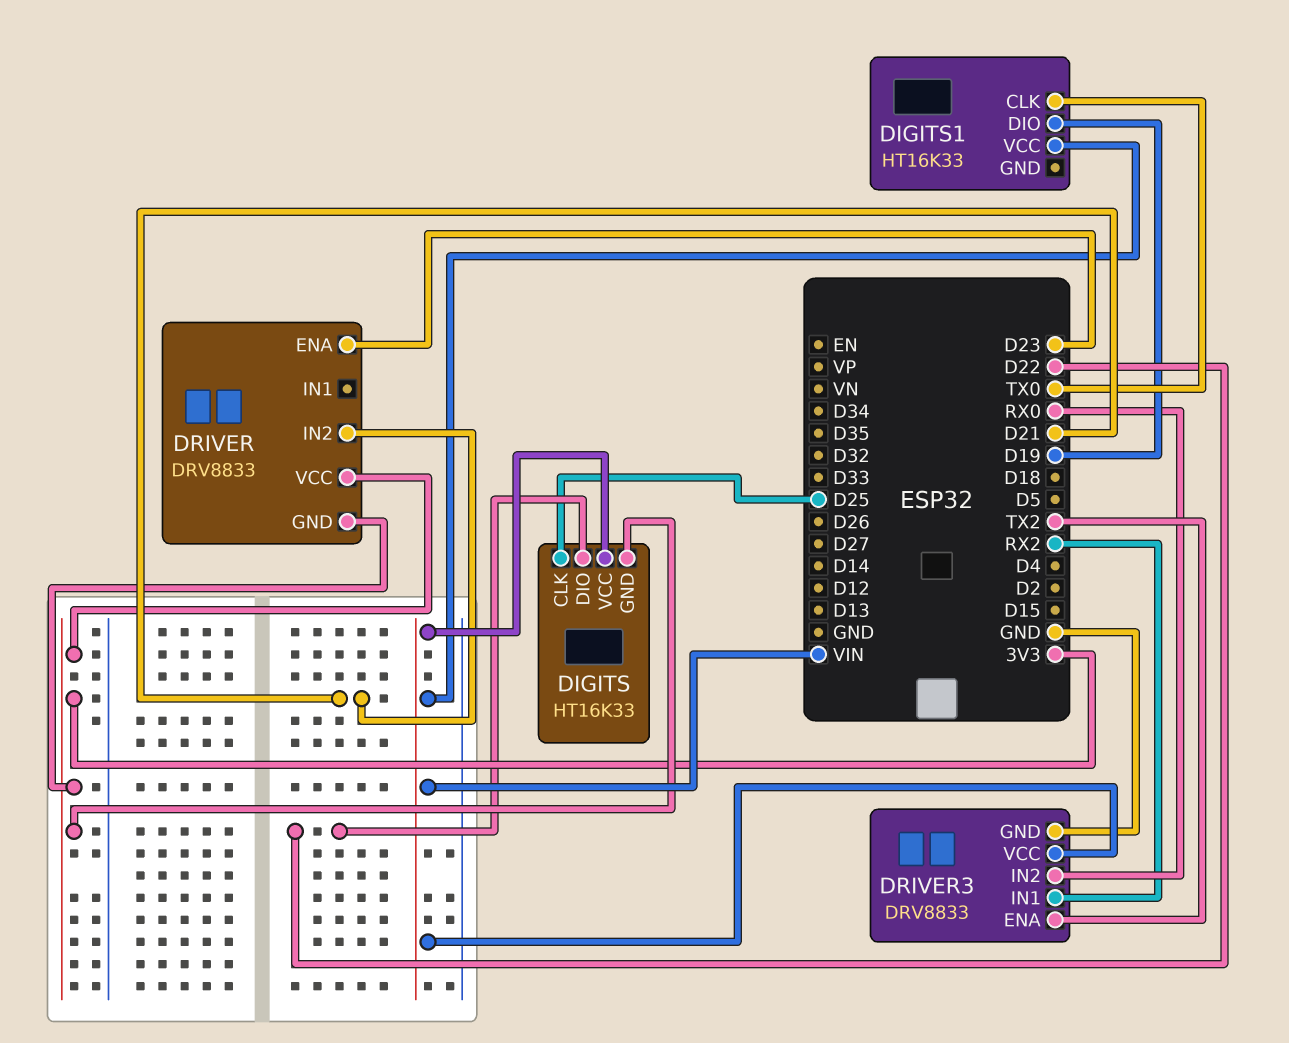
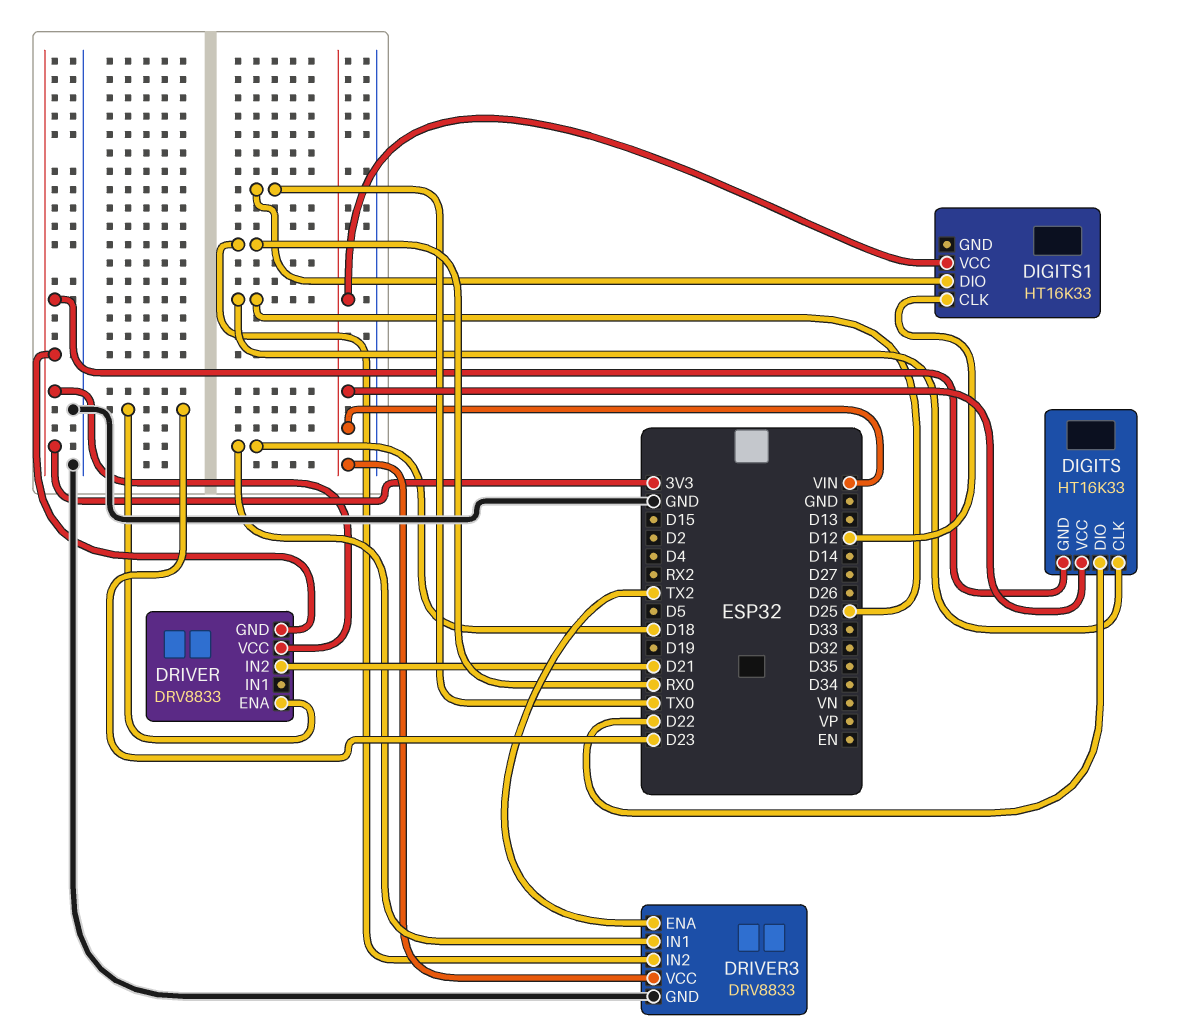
DIGITS1 pin CLK: TX0 -> D12
DIGITS1 pin DIO: D19 -> TX0
DRIVER3 pin IN1: RX2 -> D18

